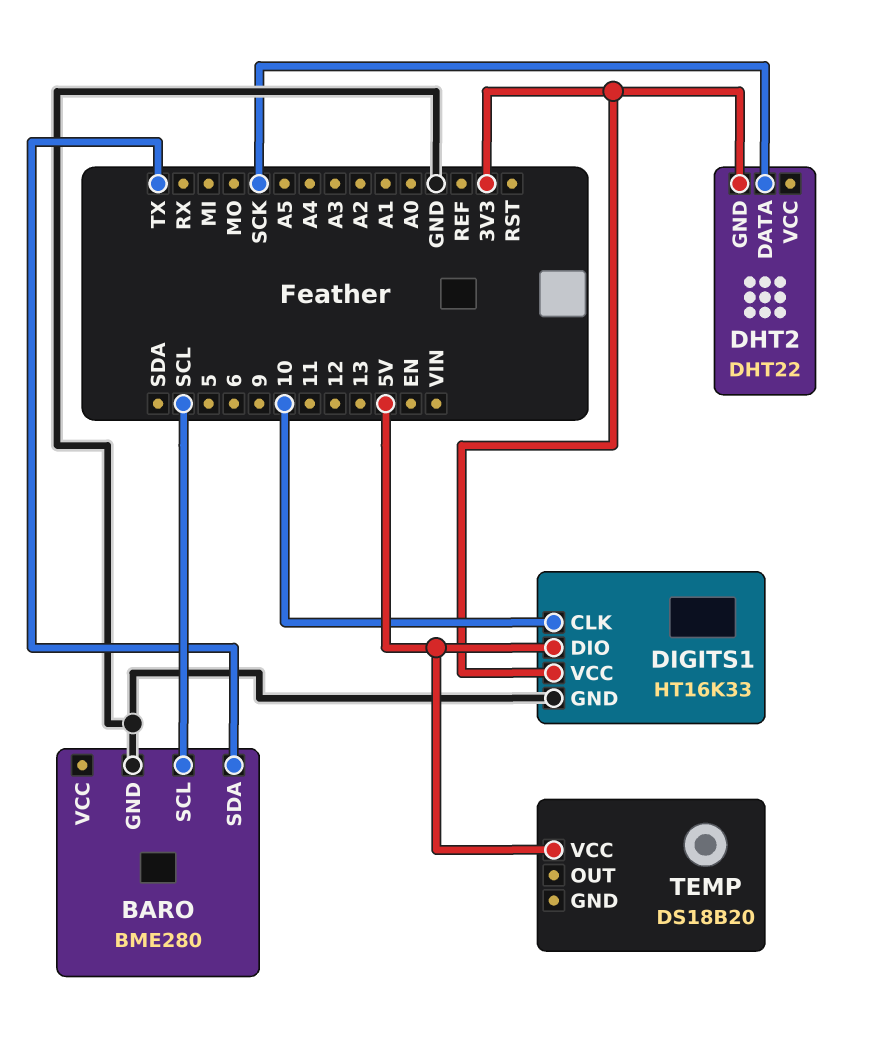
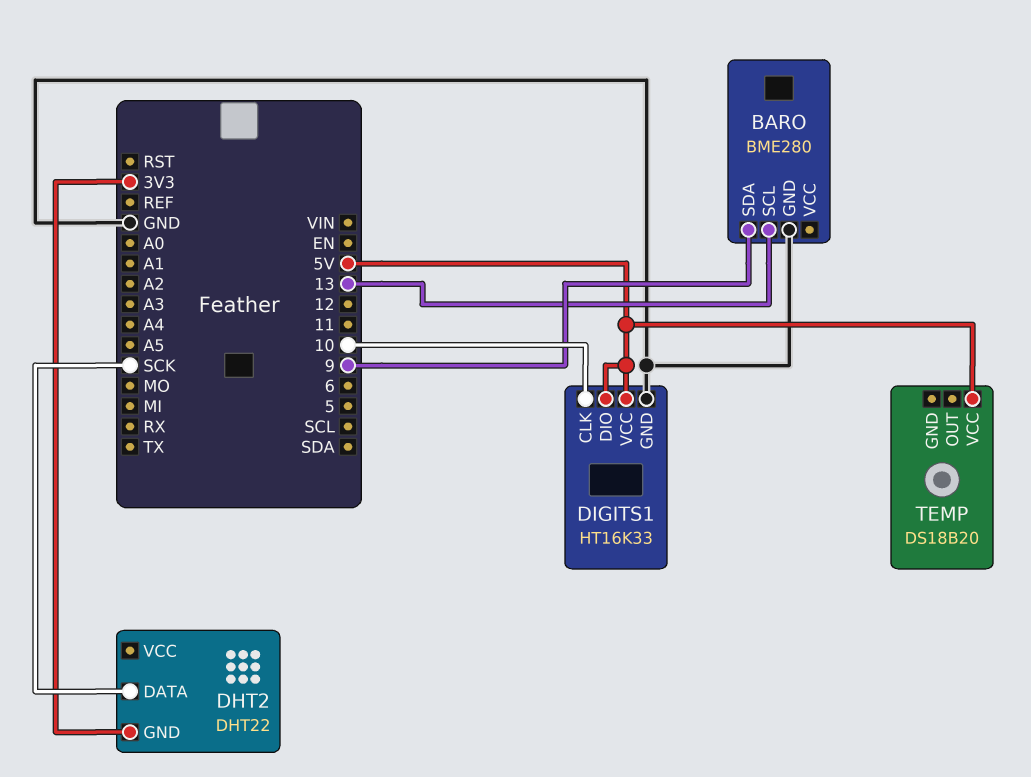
BARO pin SCL: SCL -> 13
BARO pin SDA: TX -> 9
DIGITS1 pin VCC: 3V3 -> 5V

